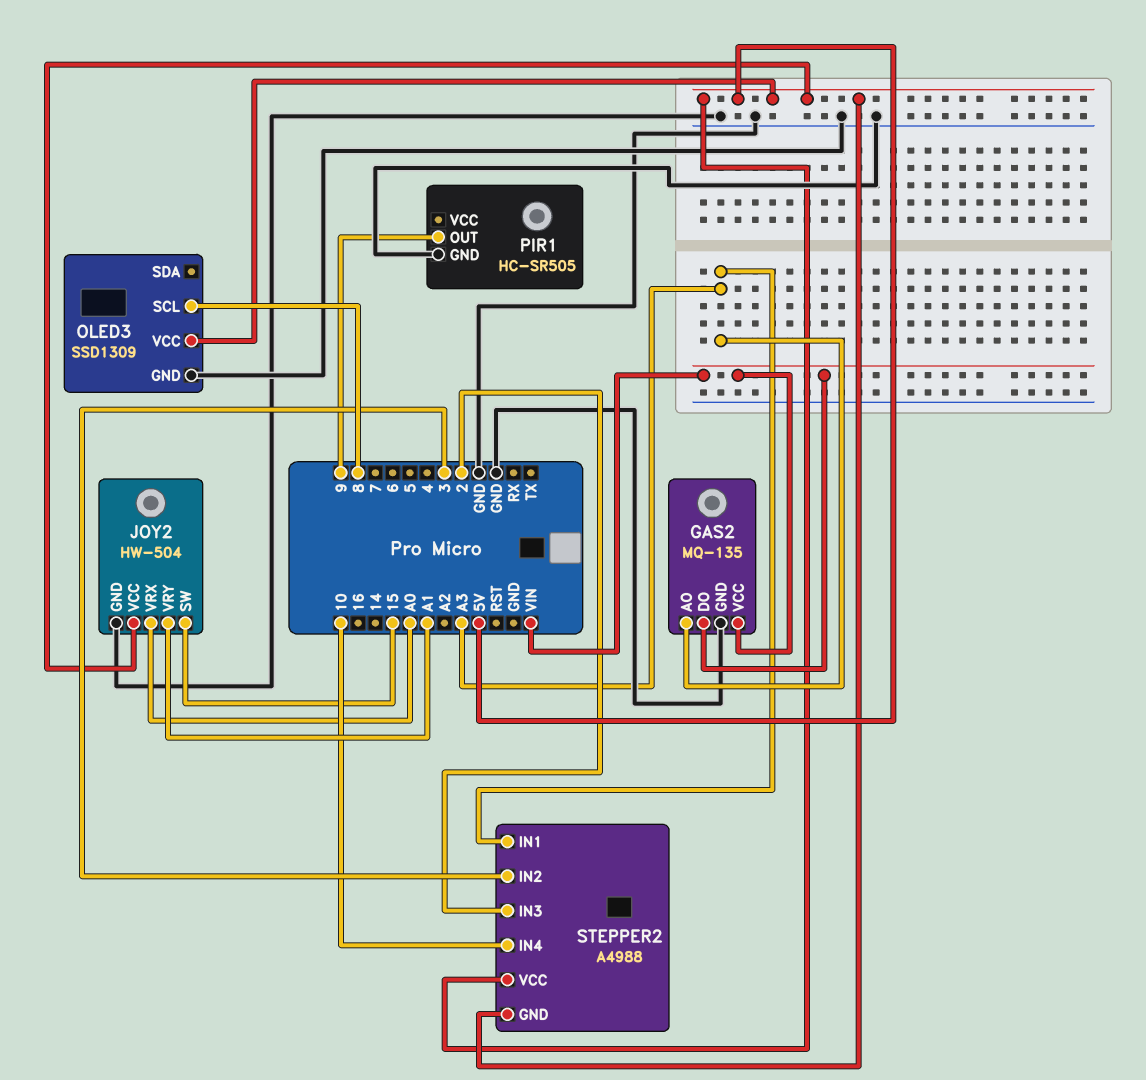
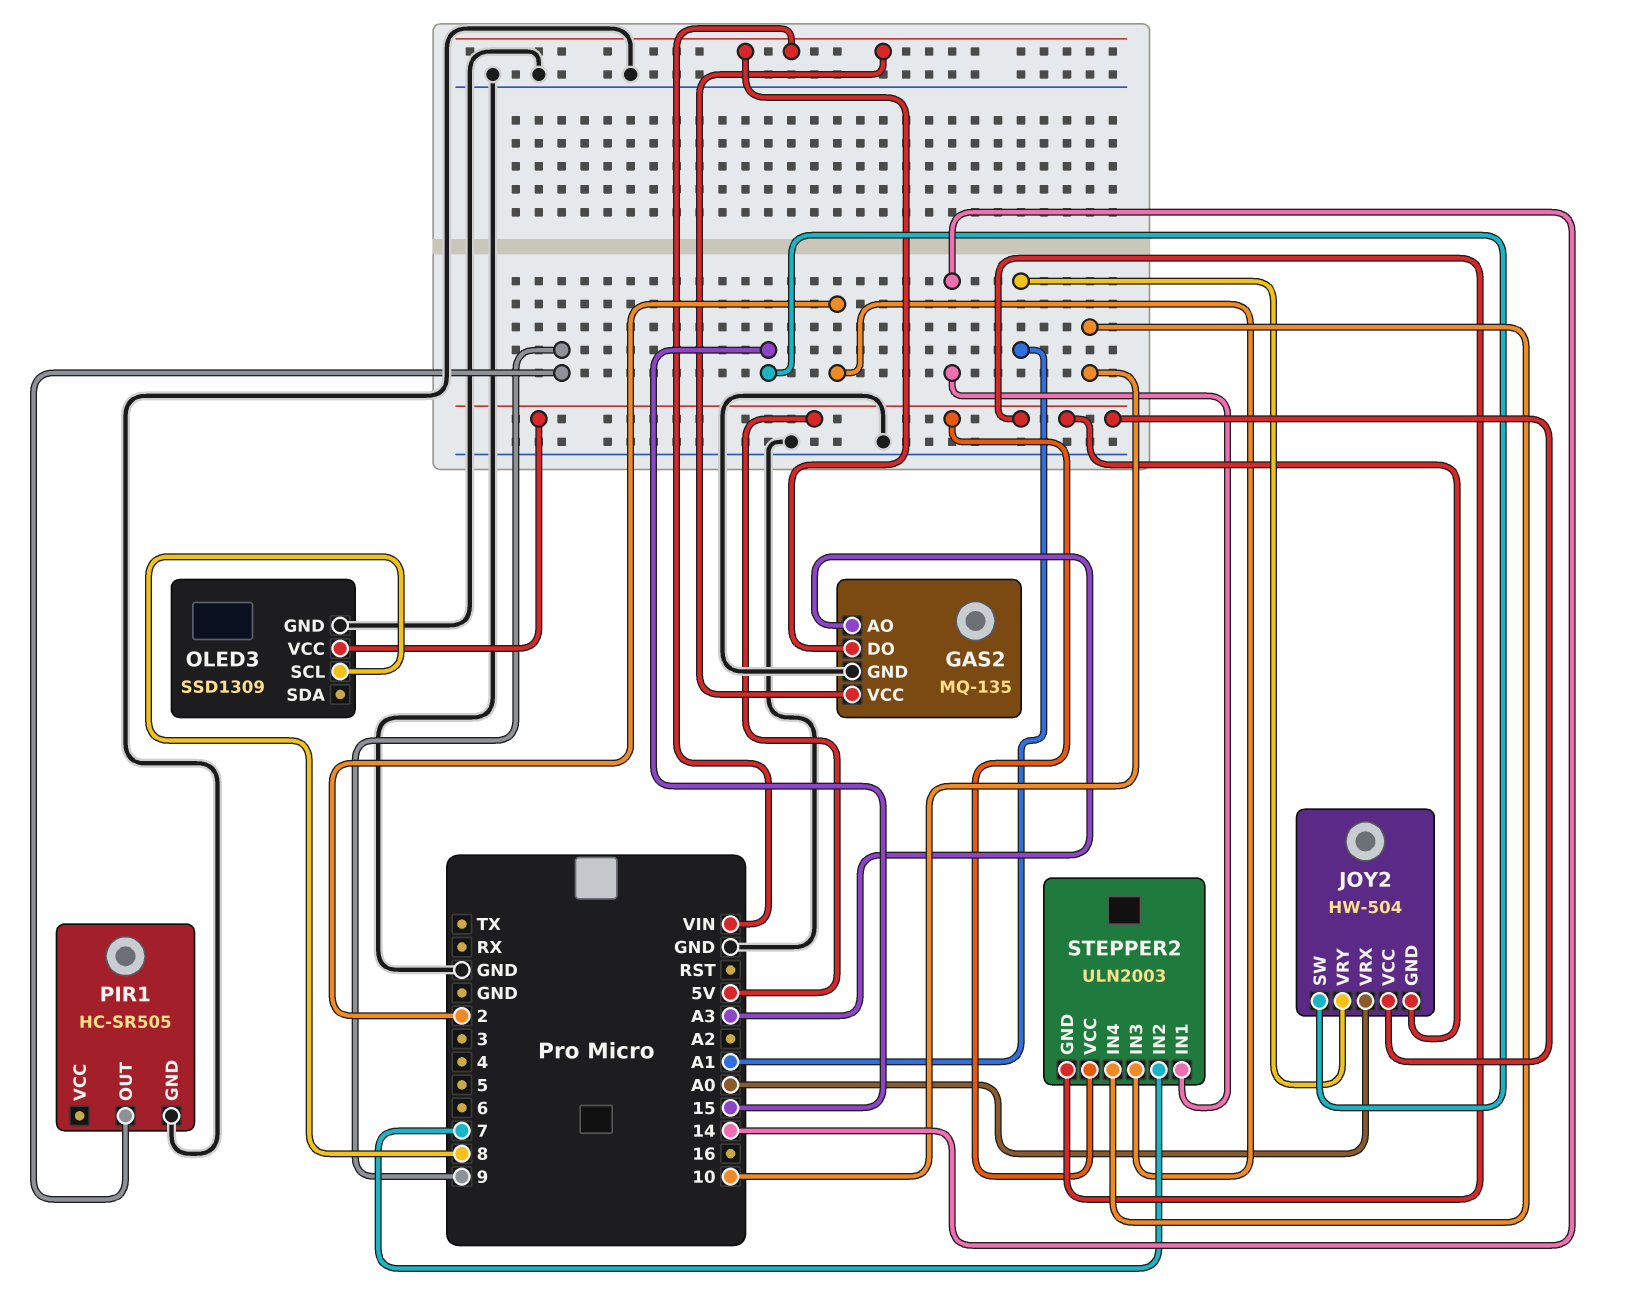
JOY2 pin GND: GND -> 5V
STEPPER2: A4988 -> ULN2003
STEPPER2 pin IN1: A3 -> 14
STEPPER2 pin IN2: 3 -> 7

